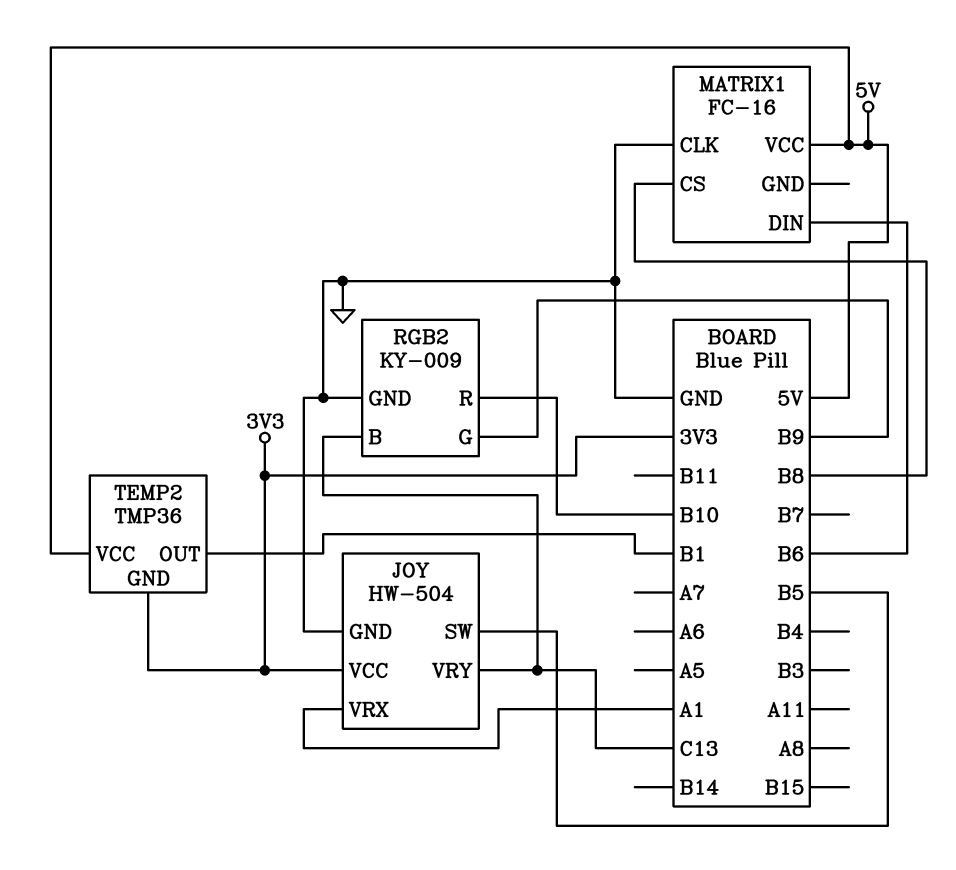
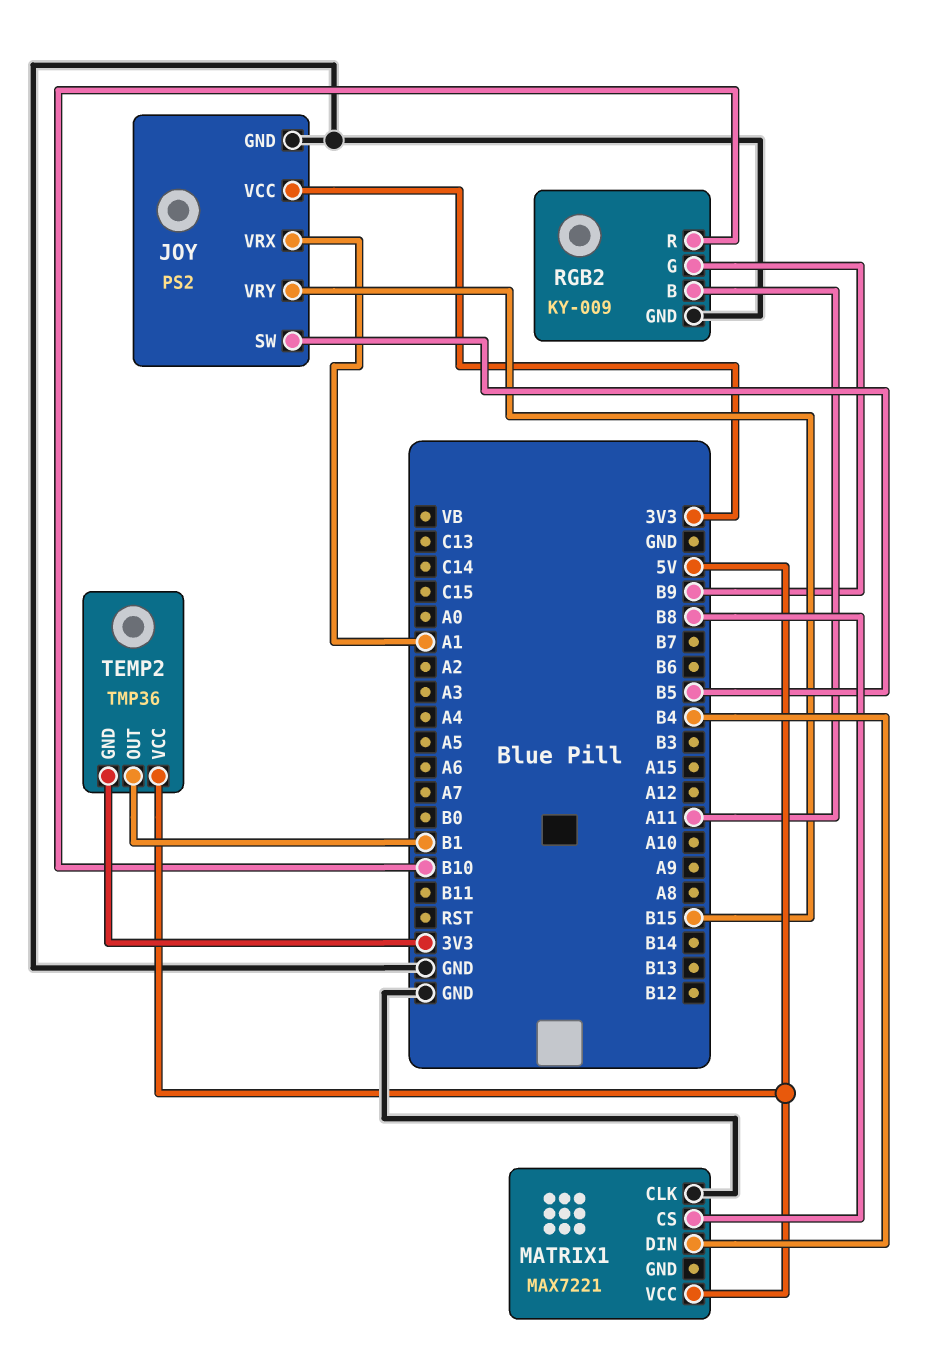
JOY: HW-504 -> PS2
JOY pin VRY: C13 -> B15
MATRIX1: FC-16 -> MAX7221
MATRIX1 pin DIN: B6 -> B4
RGB2 pin B: C13 -> A11

